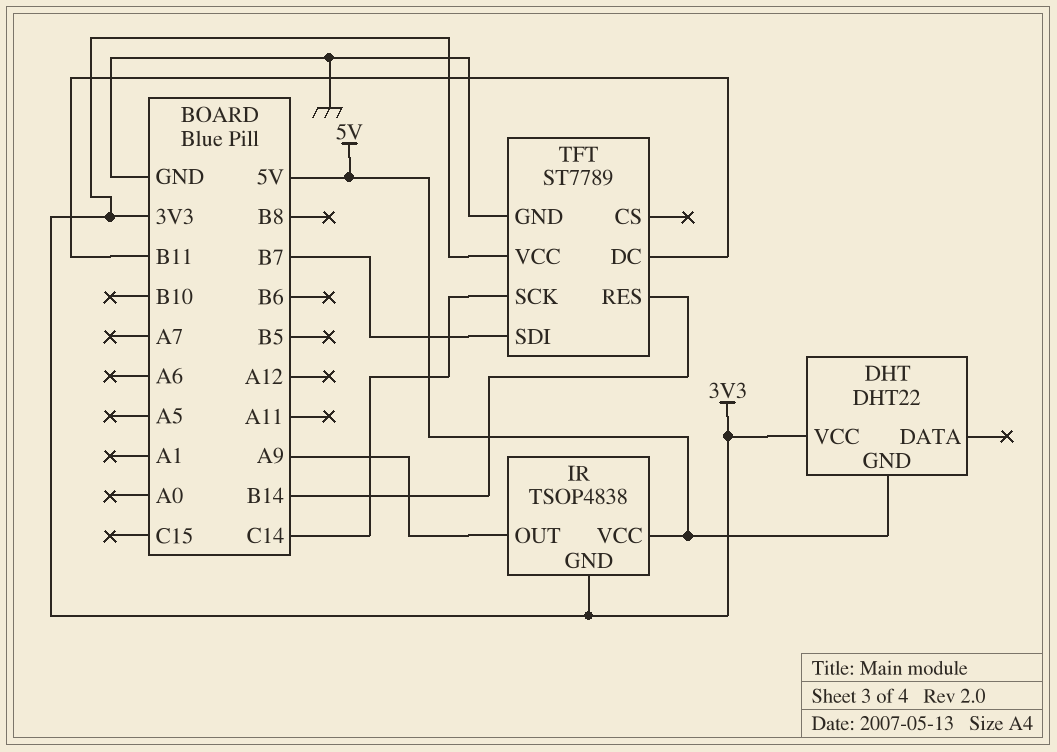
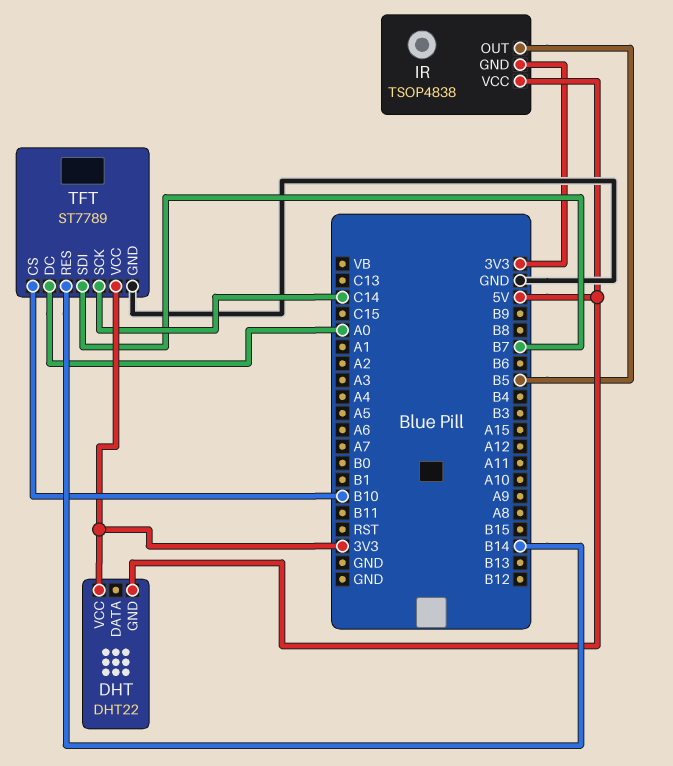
IR pin OUT: A9 -> B5
TFT pin CS: none -> B10
TFT pin DC: B11 -> A0

